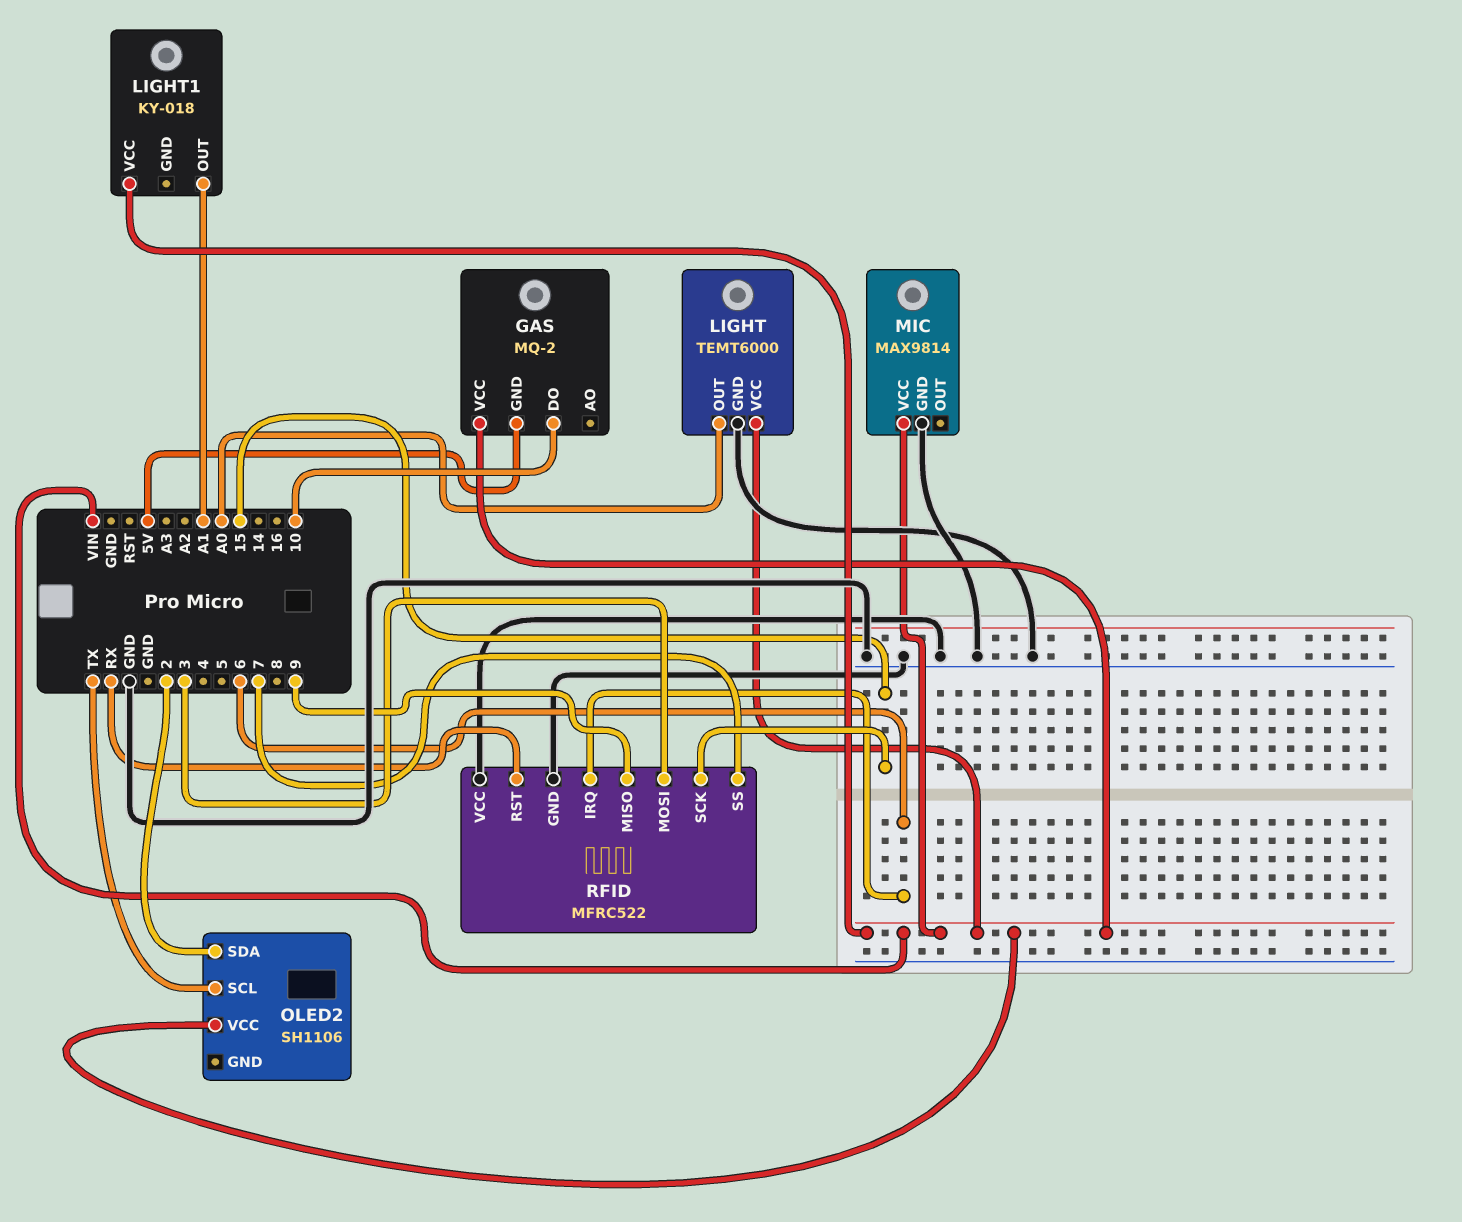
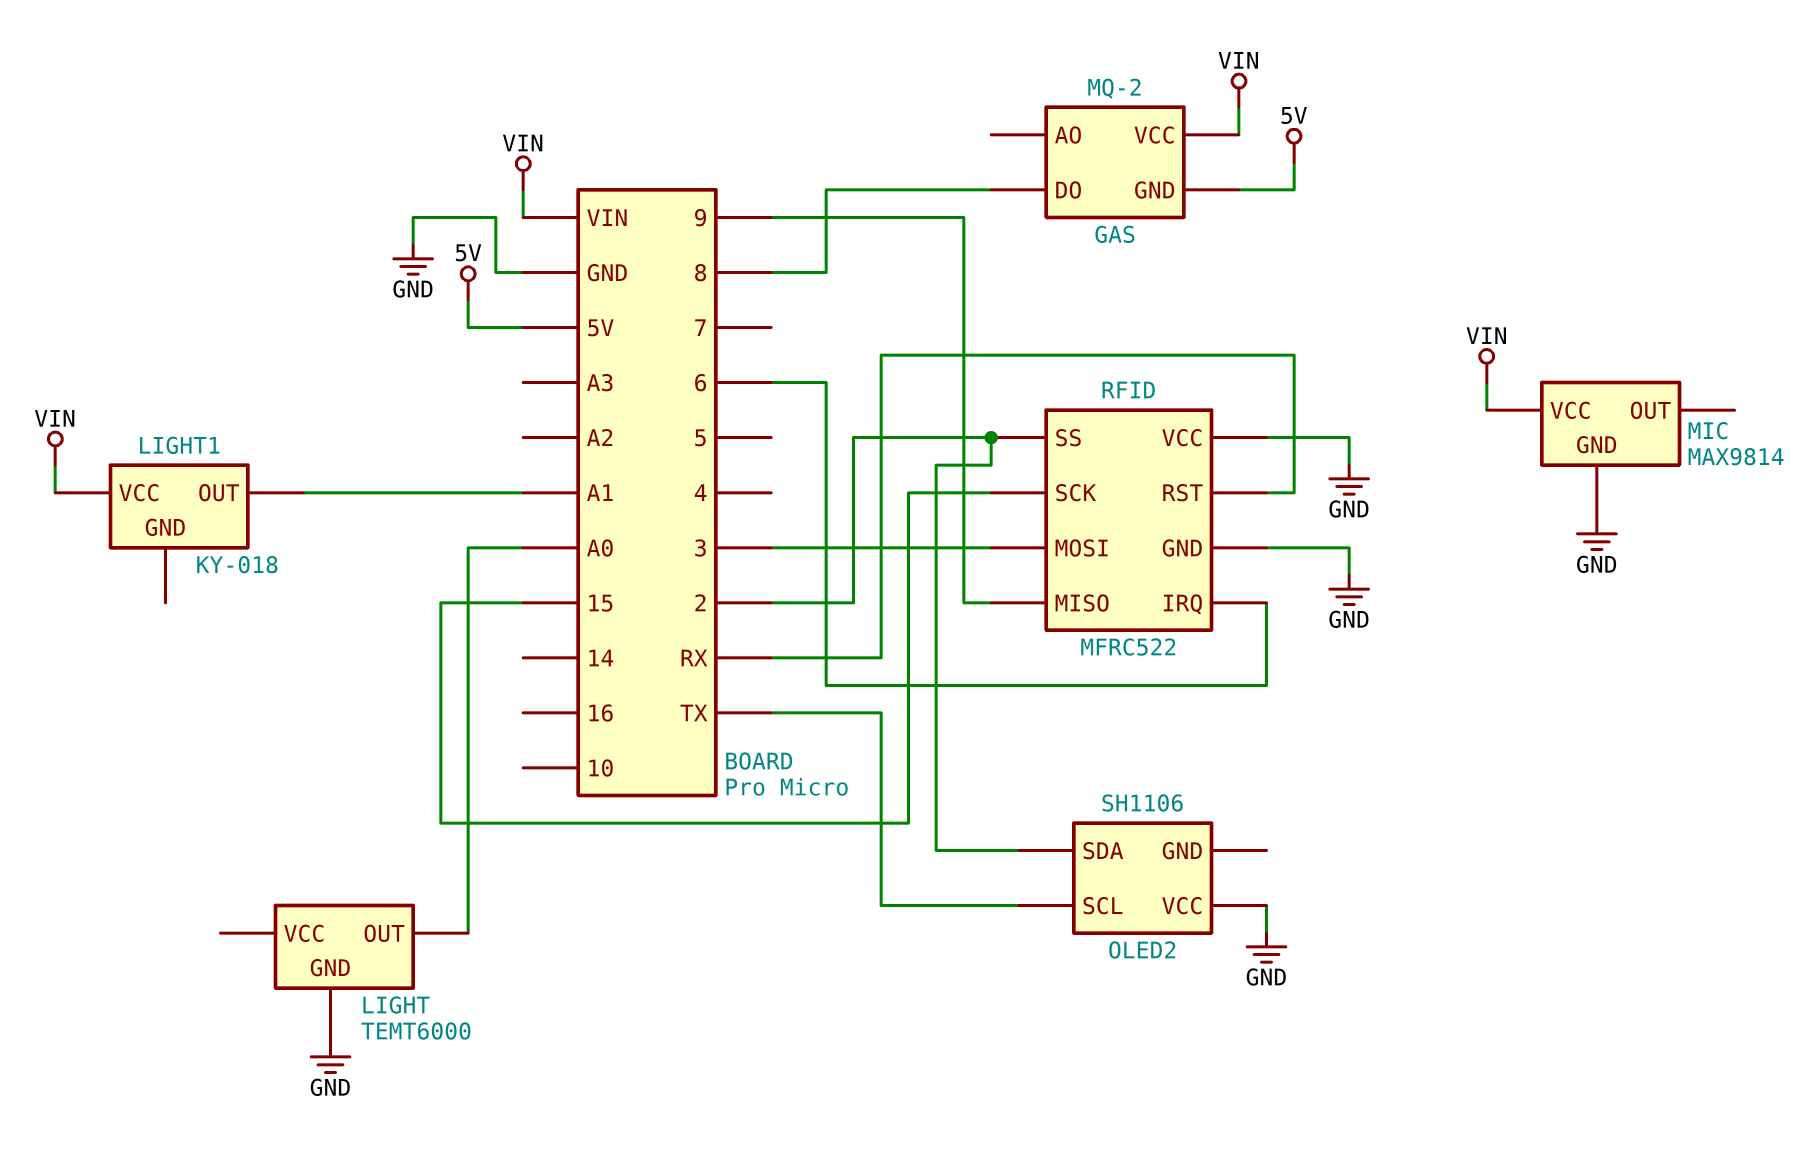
GAS pin DO: 10 -> 8
LIGHT pin VCC: VIN -> none
OLED2 pin VCC: VIN -> GND
RFID pin SS: 7 -> 2

